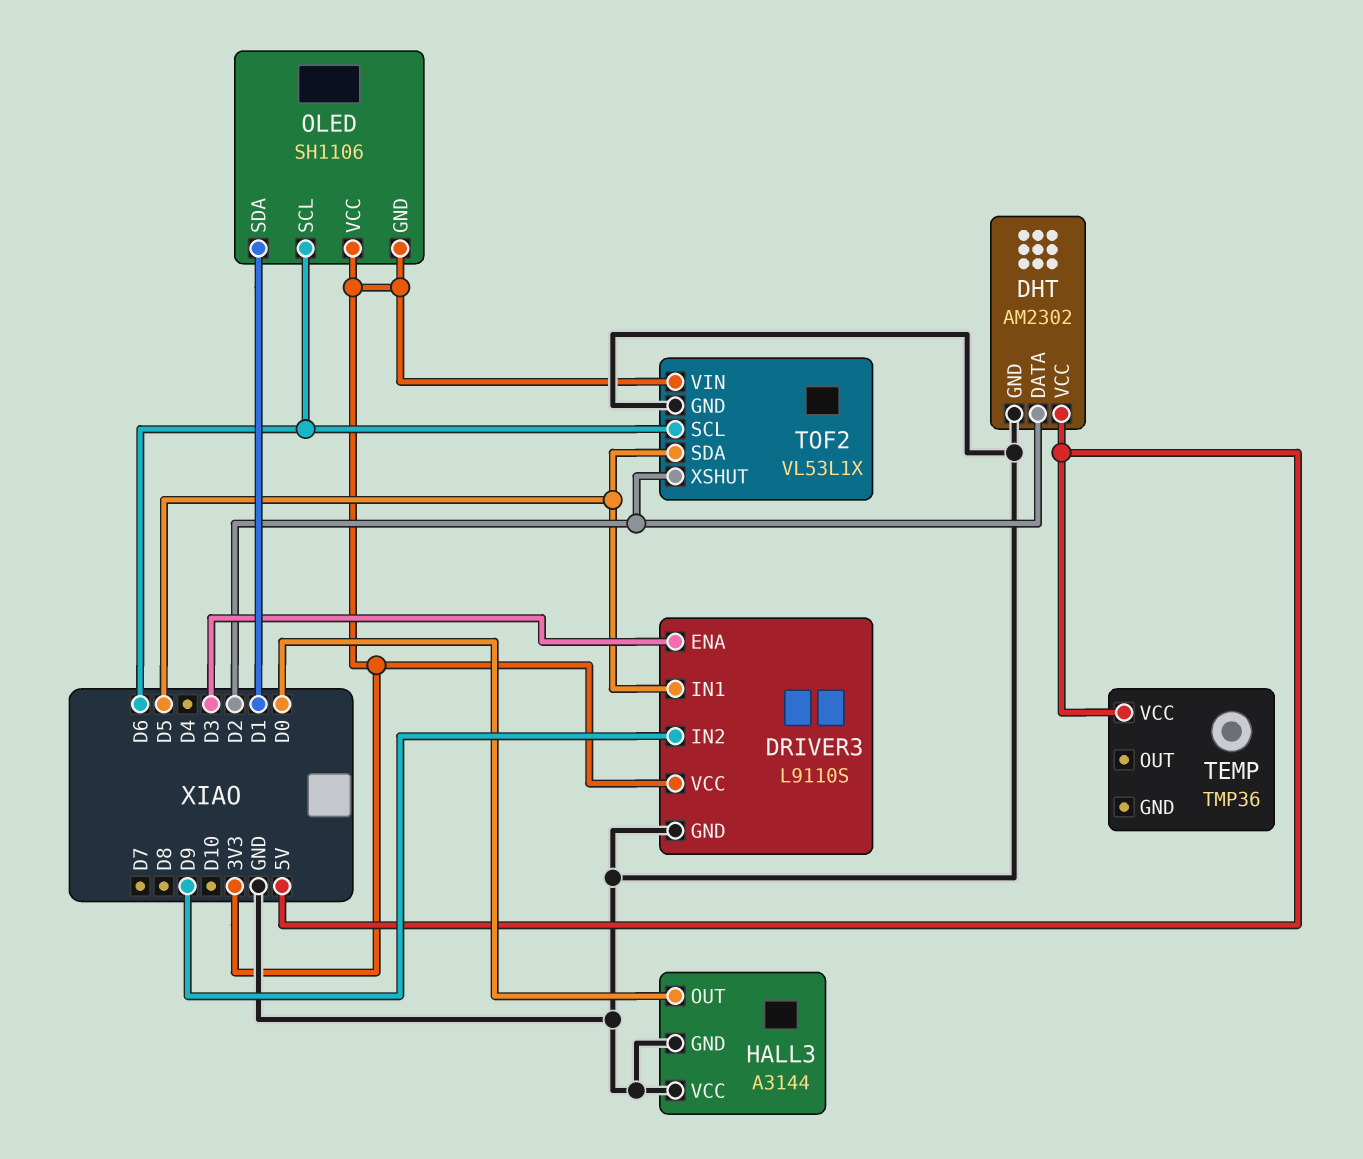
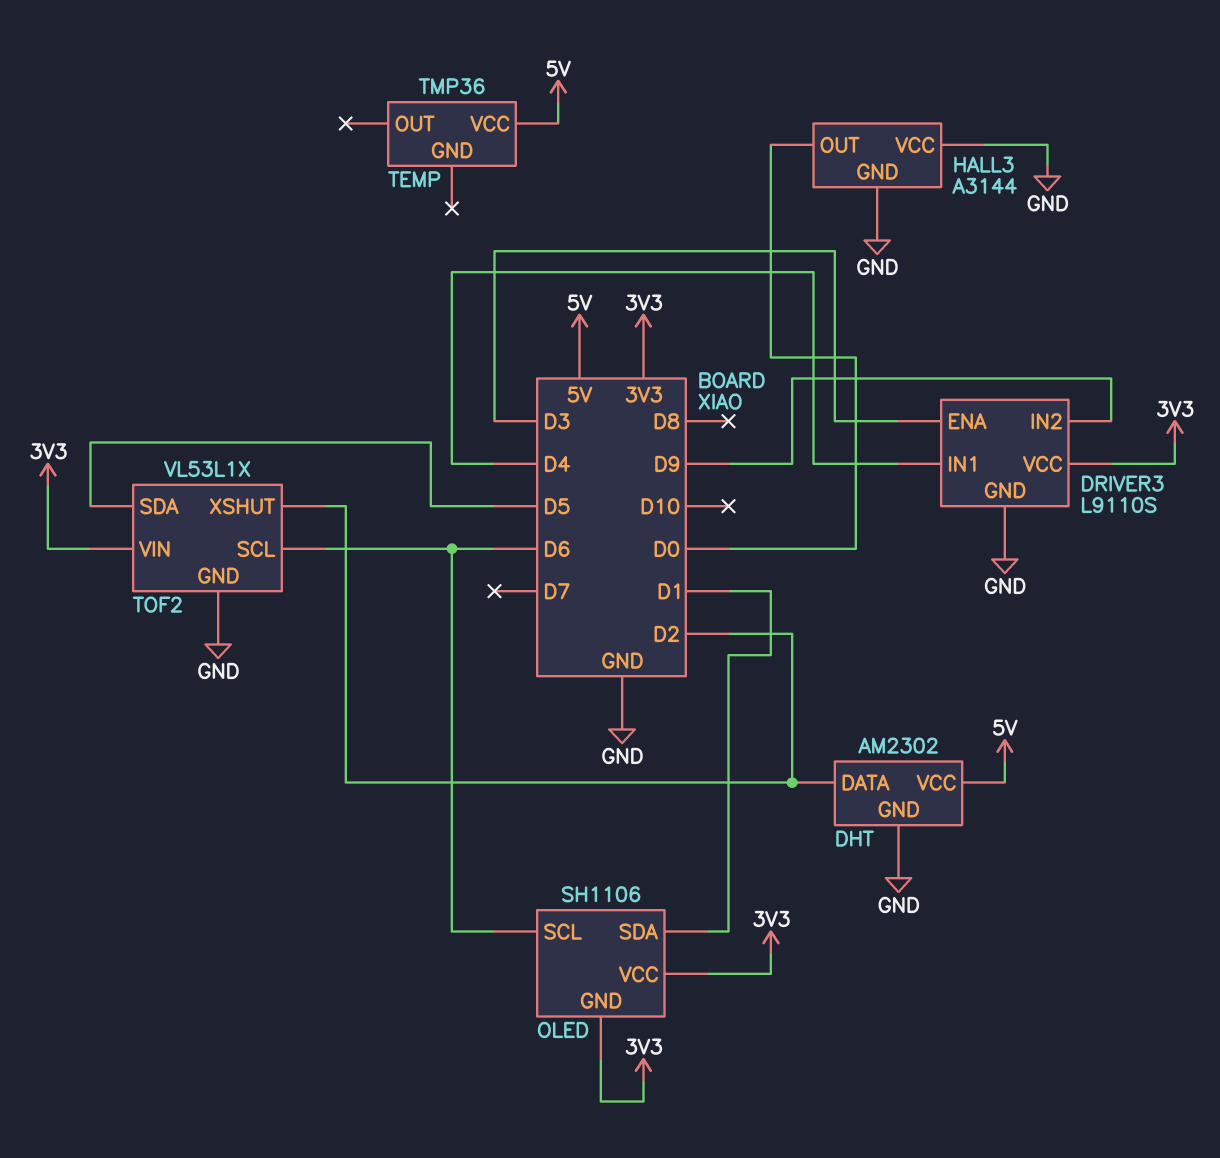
DRIVER3 pin IN1: D5 -> D4

